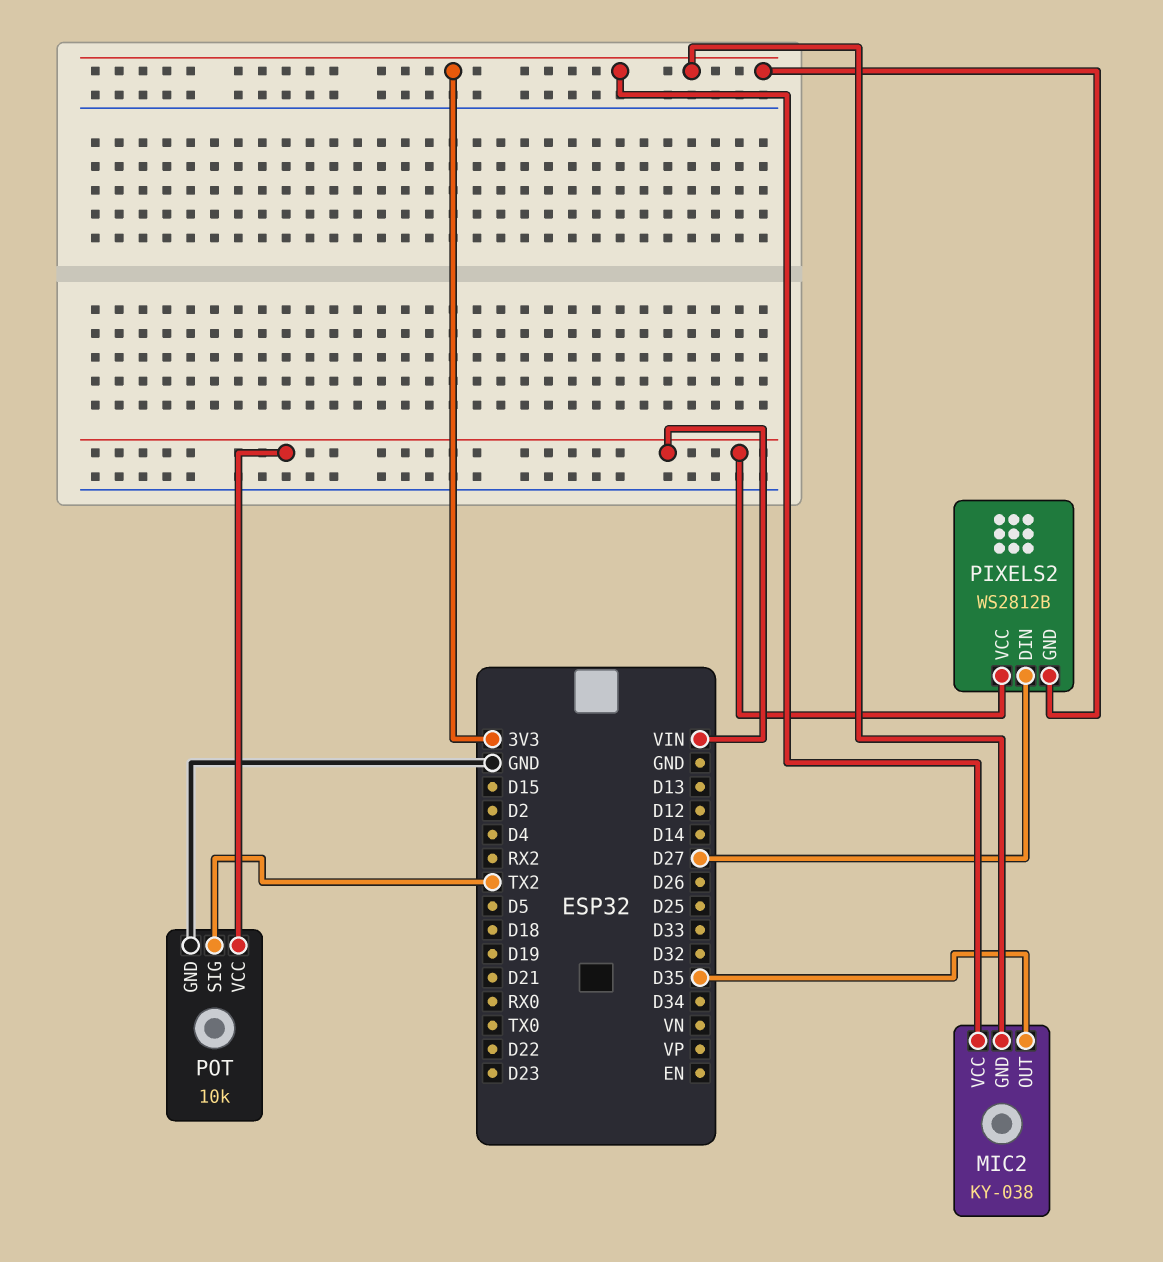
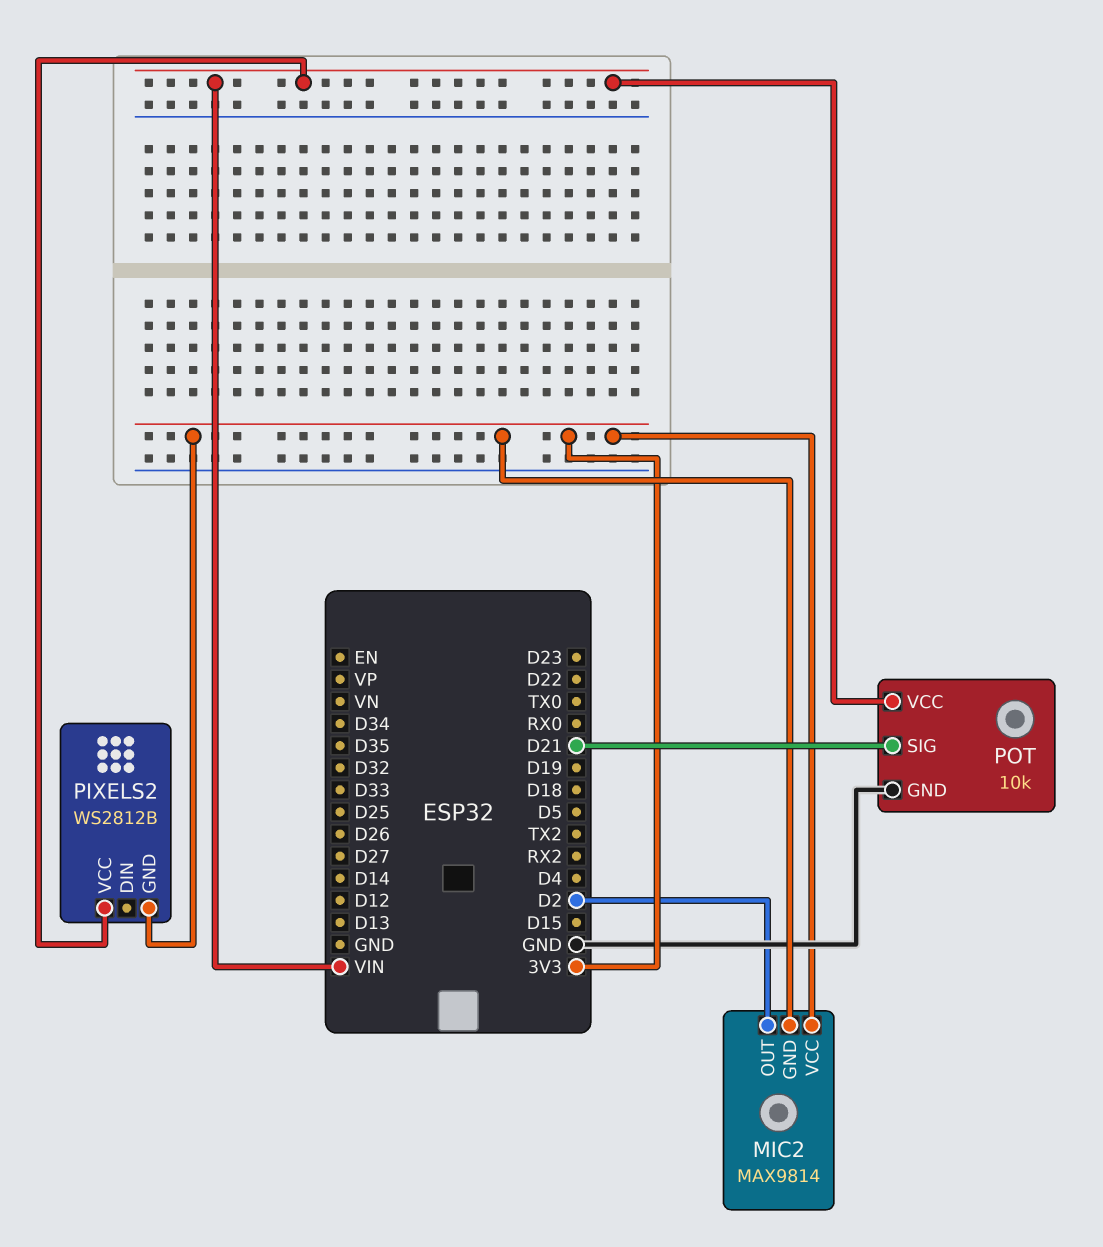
MIC2: KY-038 -> MAX9814
MIC2 pin OUT: D35 -> D2
PIXELS2 pin DIN: D27 -> none
POT pin SIG: TX2 -> D21

